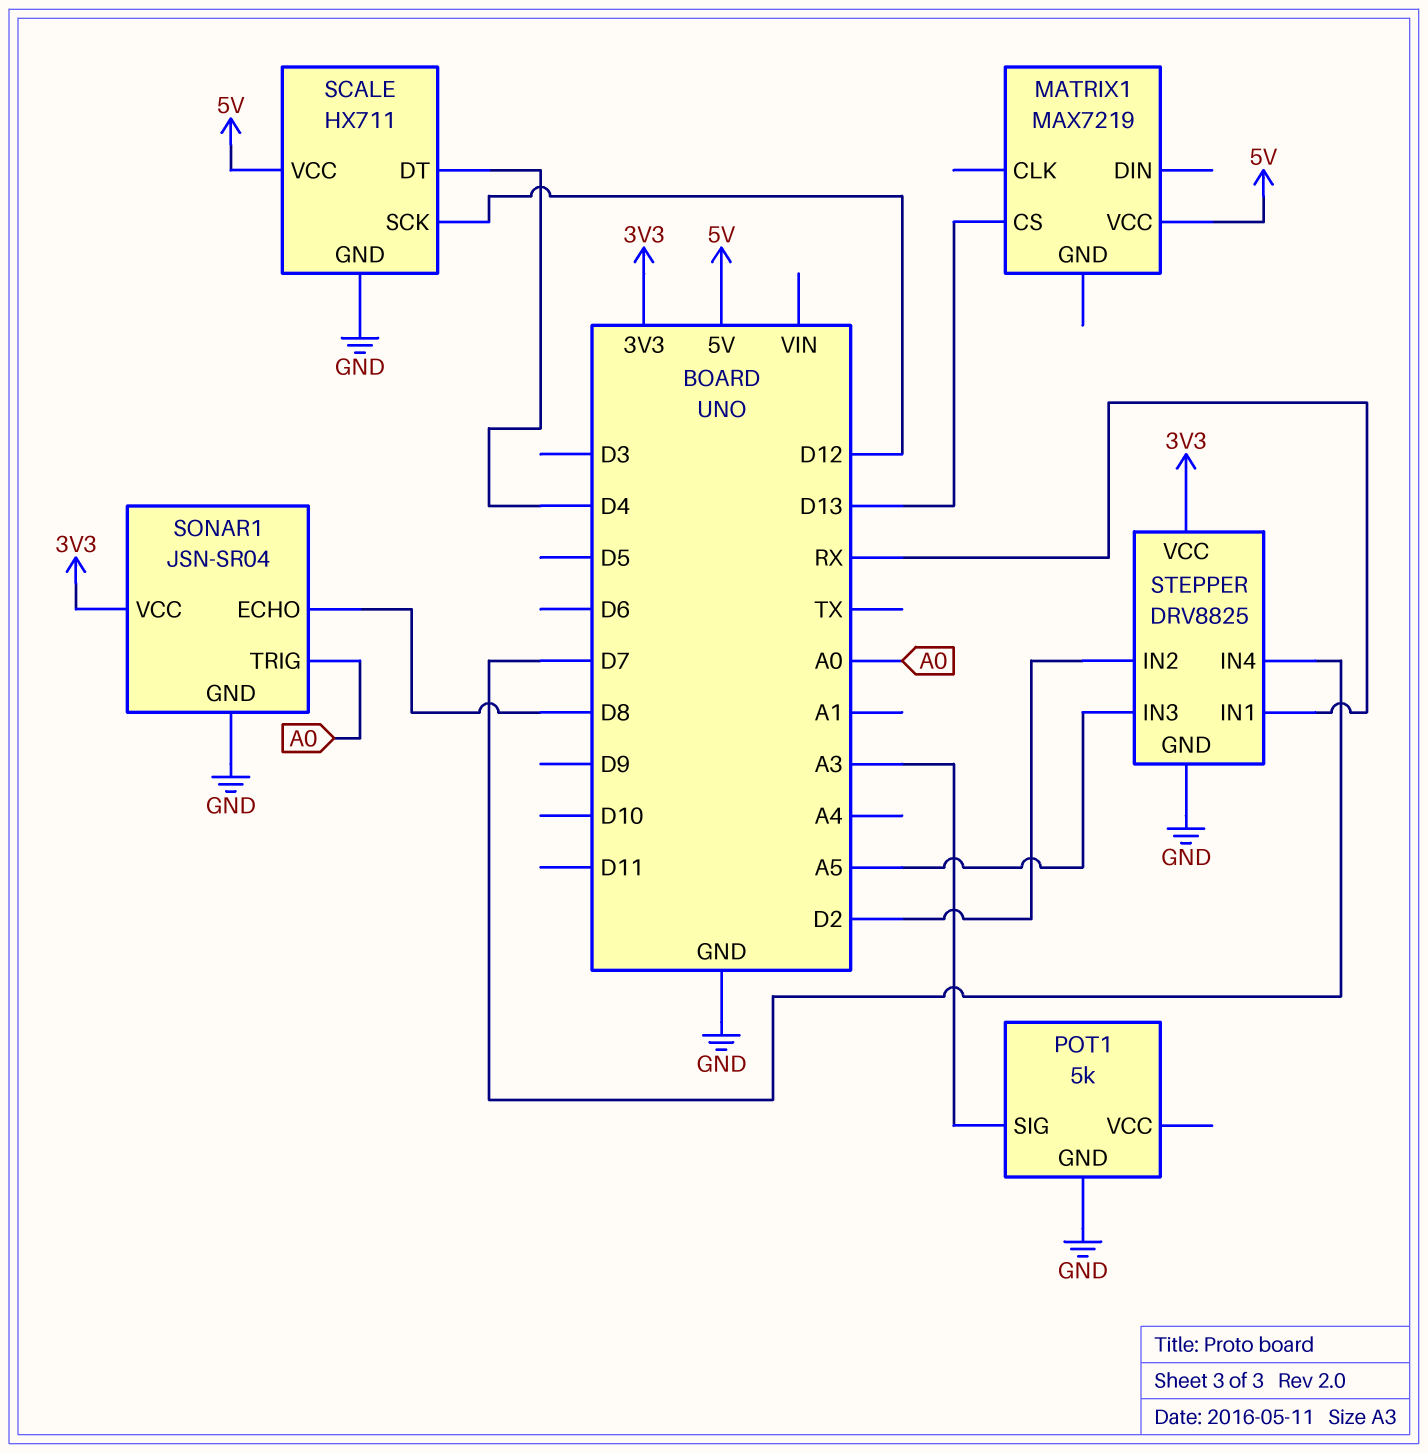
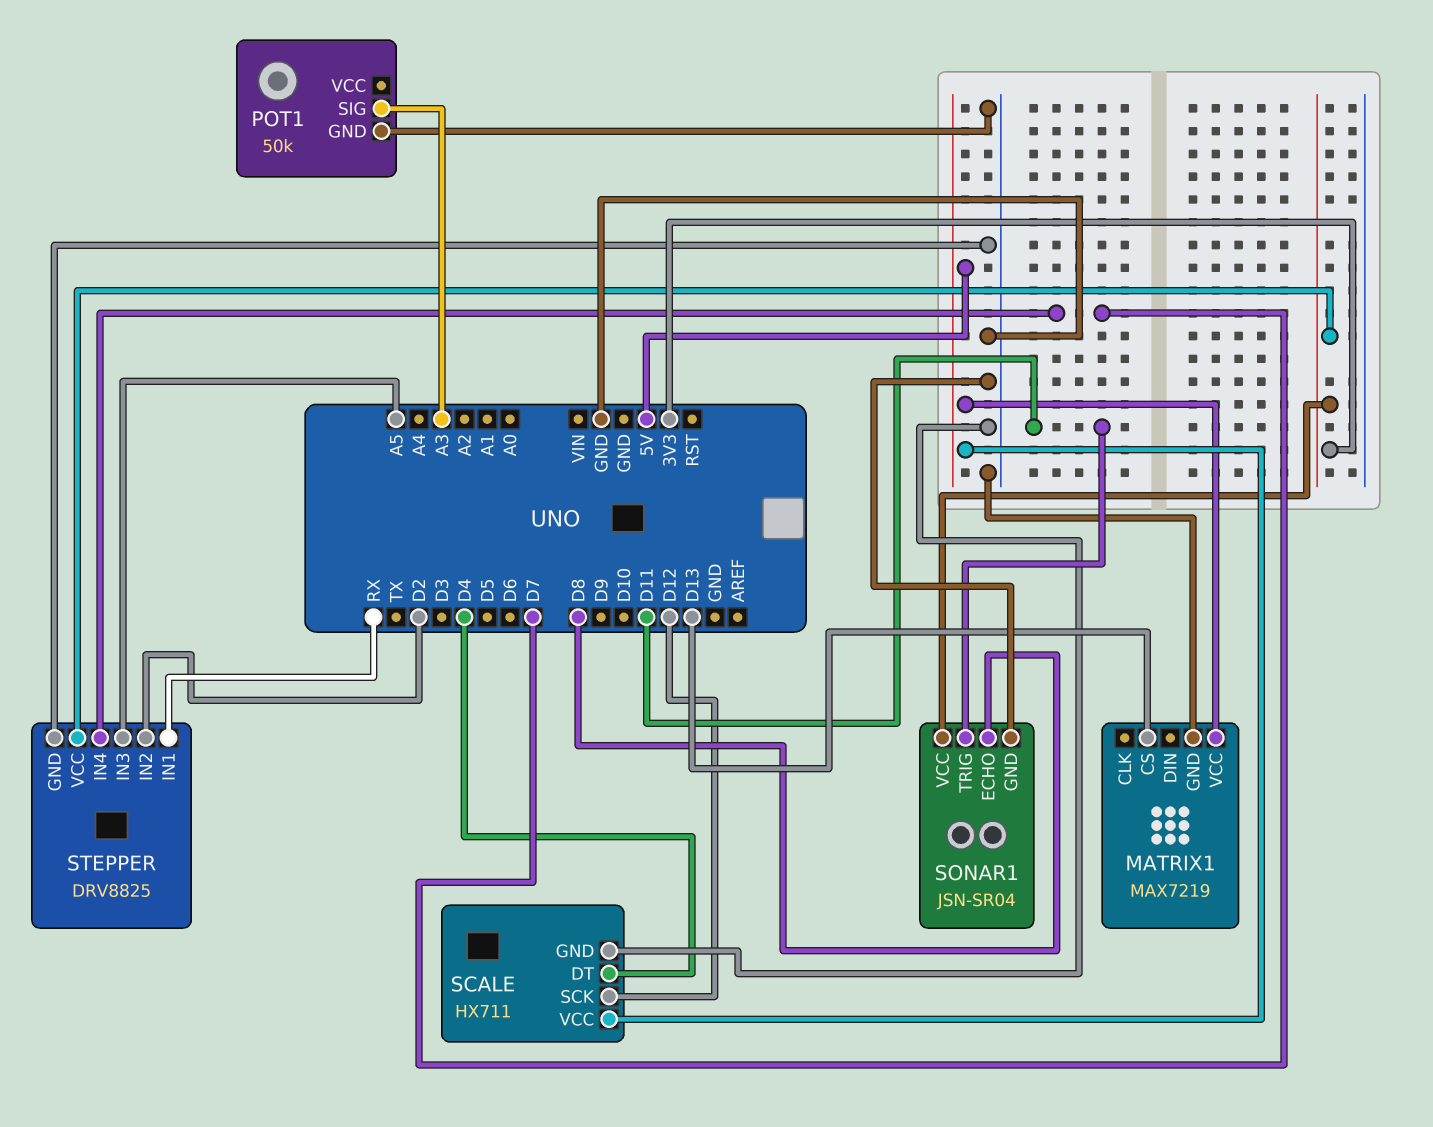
MATRIX1 pin GND: none -> GND
POT1: 5k -> 50k
SONAR1 pin TRIG: A0 -> D11

